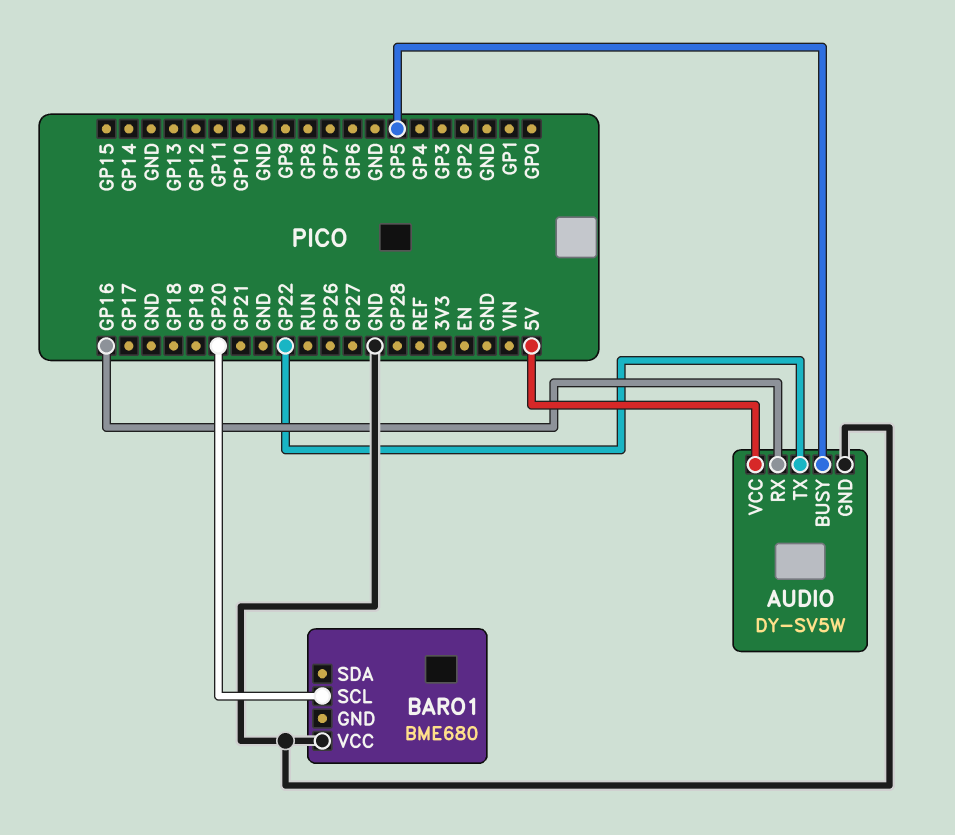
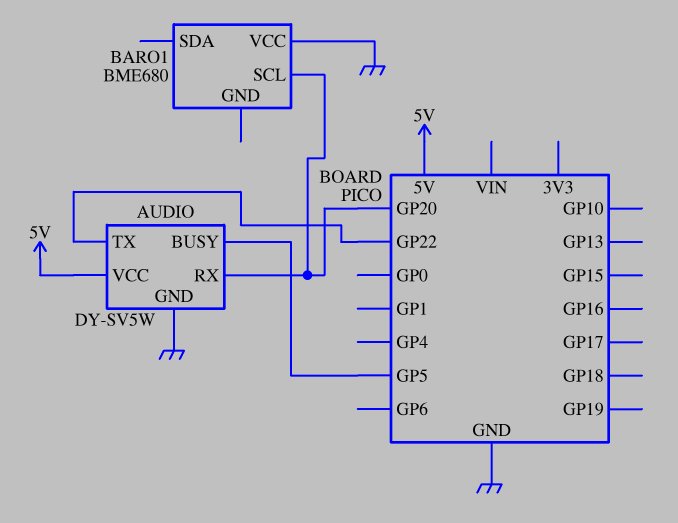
AUDIO pin RX: GP16 -> GP20

